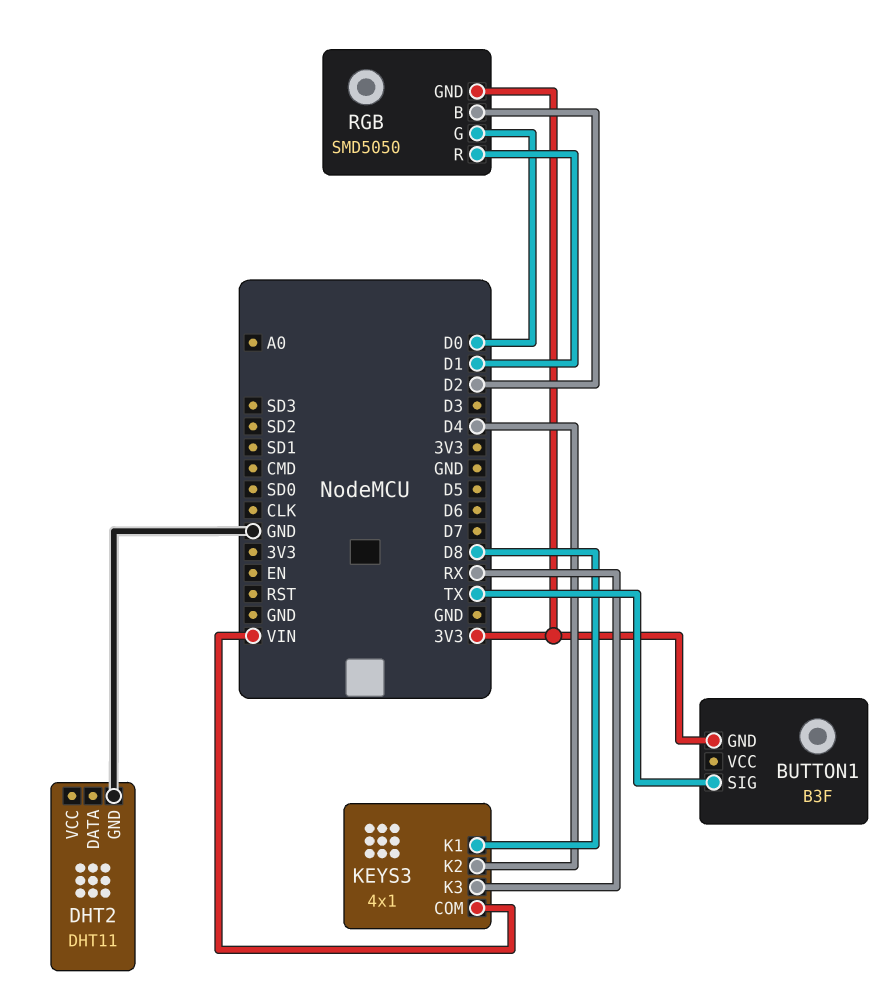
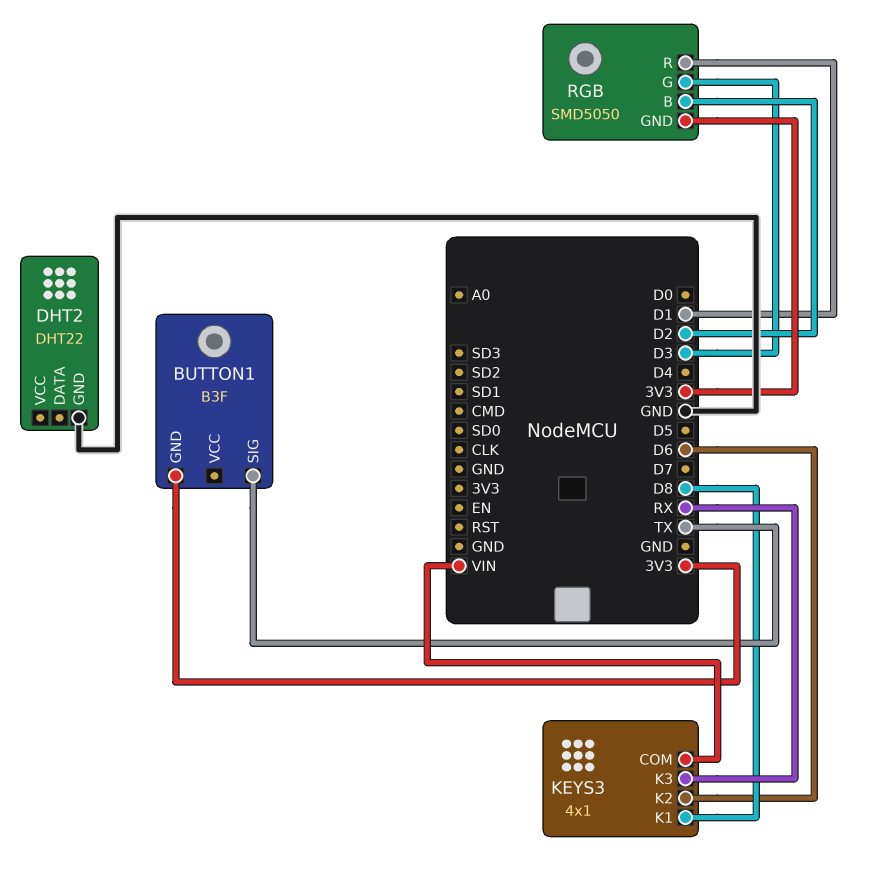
DHT2: DHT11 -> DHT22
KEYS3 pin K2: D4 -> D6
RGB pin G: D0 -> D3

